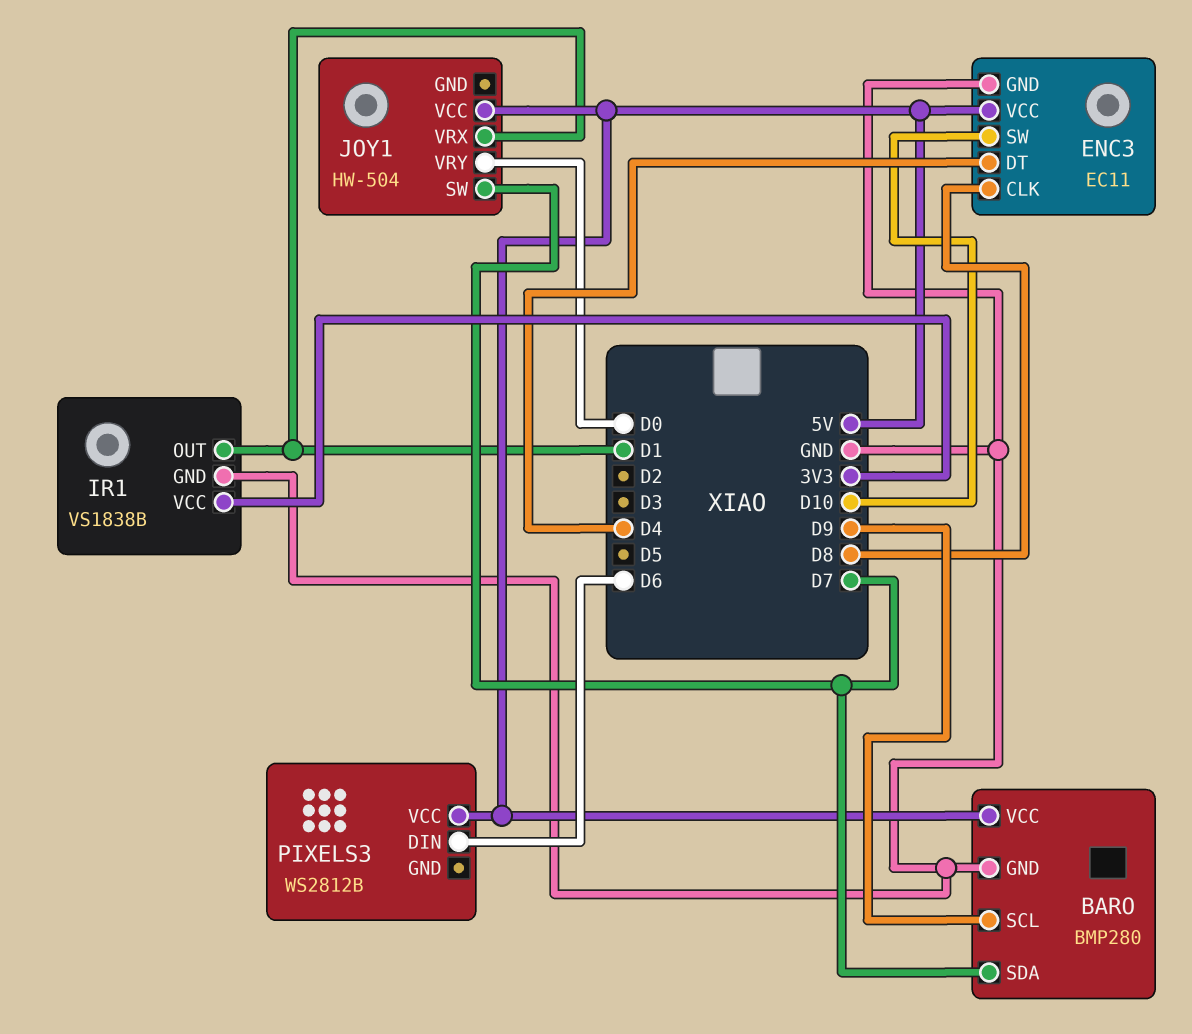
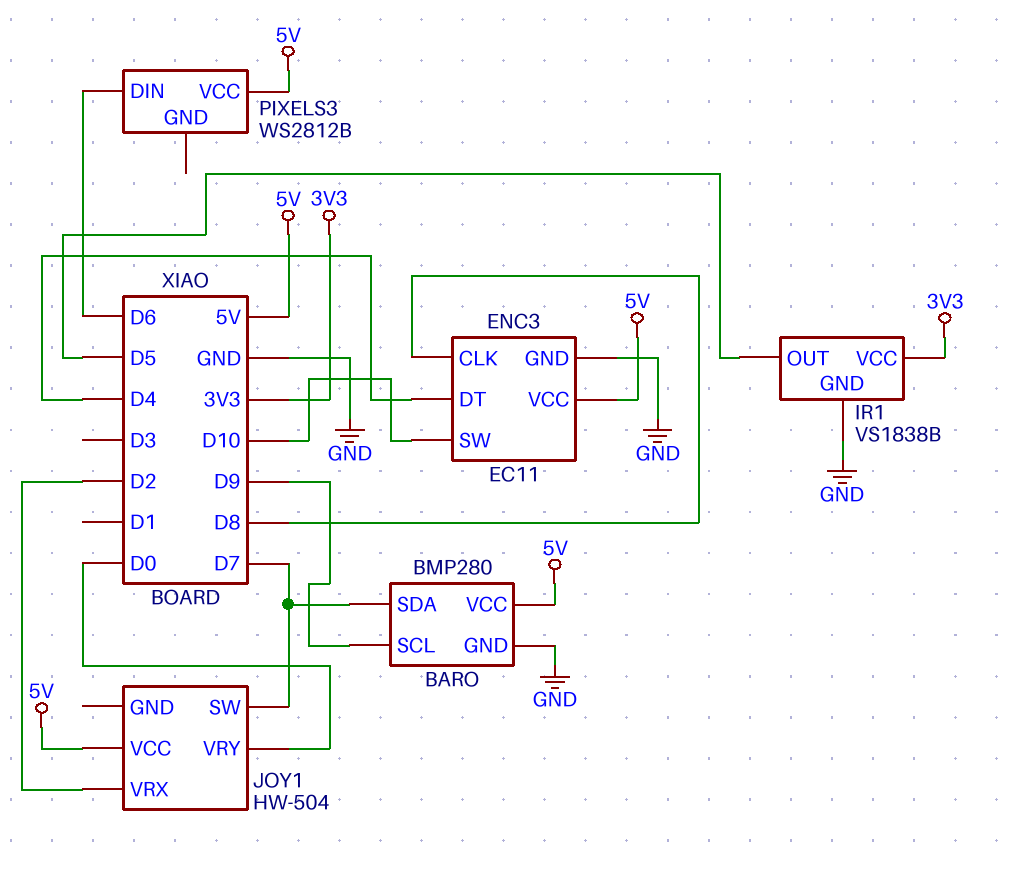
IR1 pin OUT: D1 -> D5
JOY1 pin VRX: D1 -> D2

